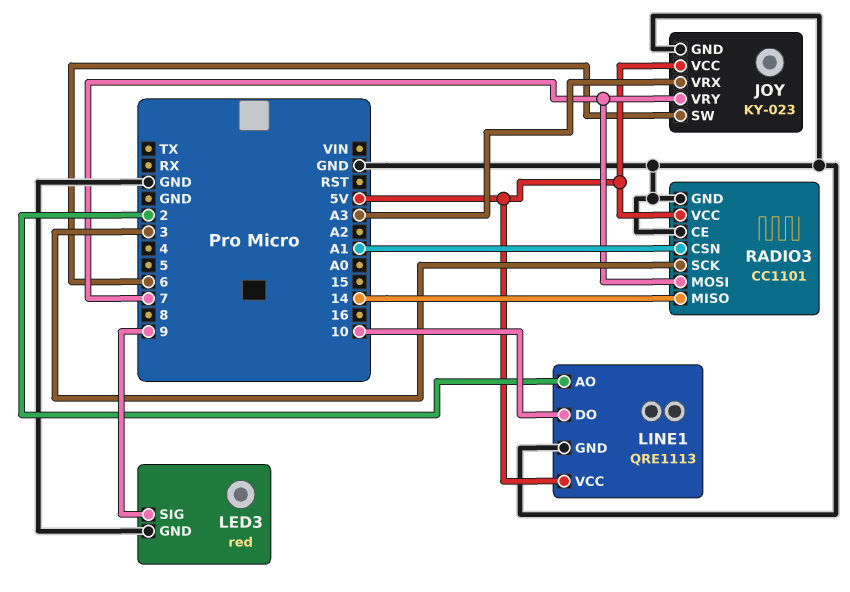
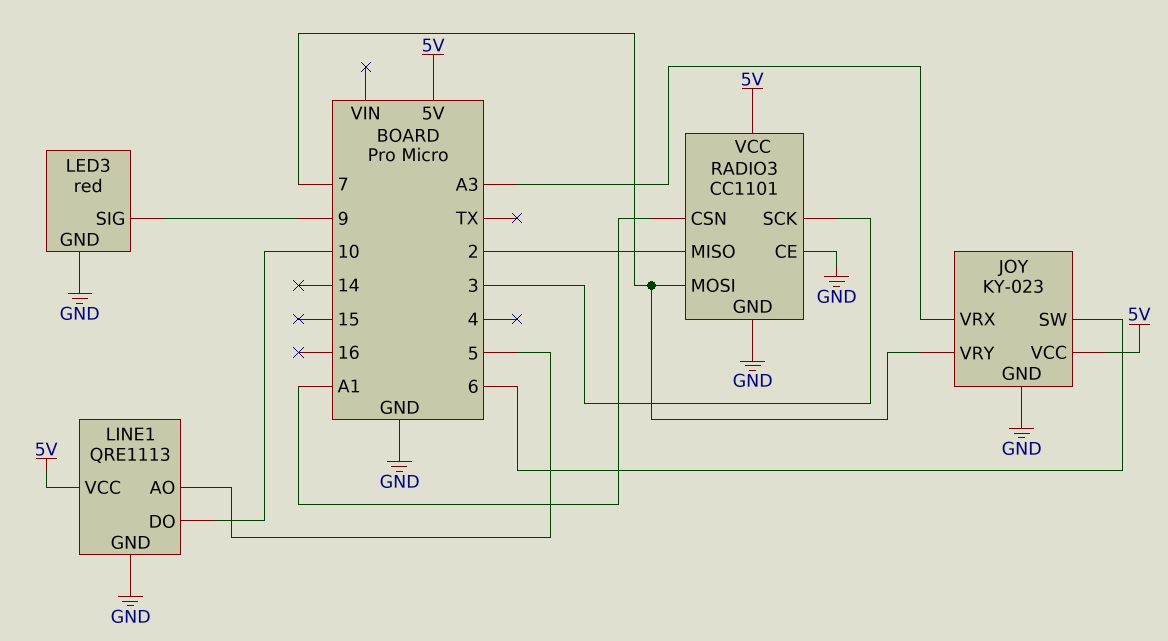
LINE1 pin AO: 2 -> 5
RADIO3 pin MISO: 14 -> 2

